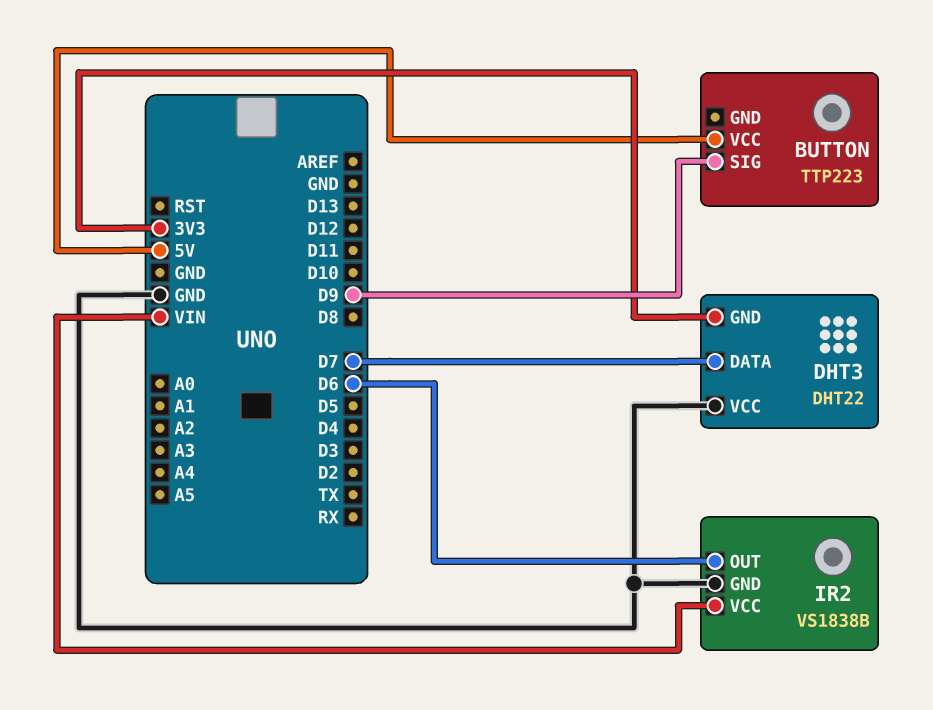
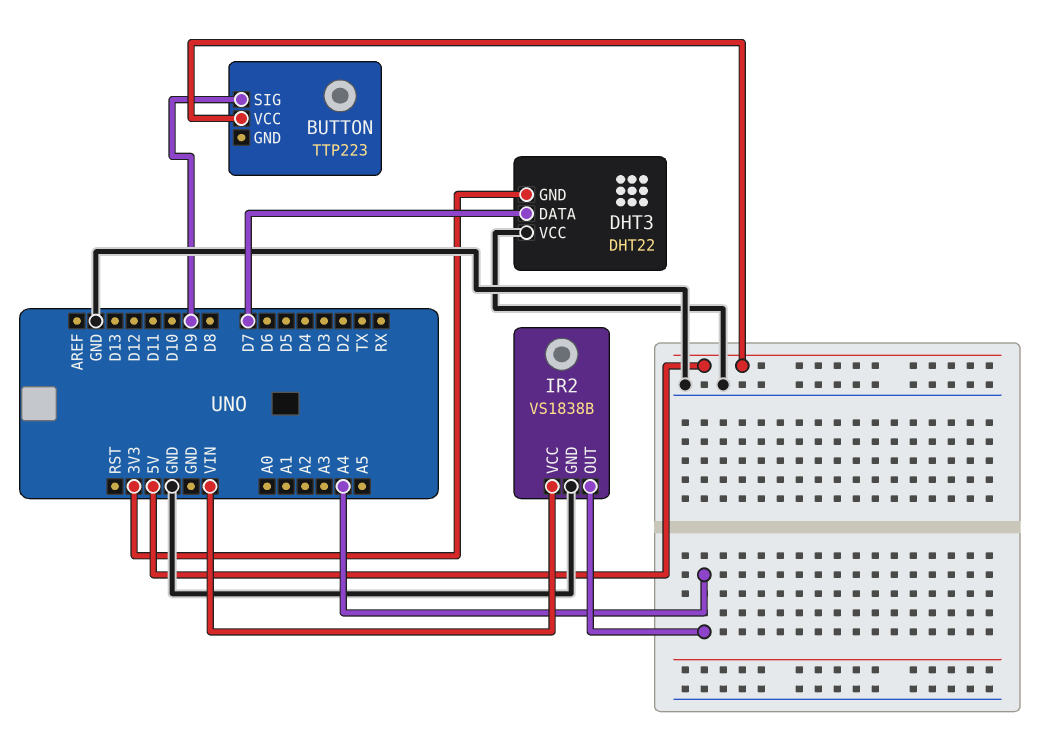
IR2 pin OUT: D6 -> A4

